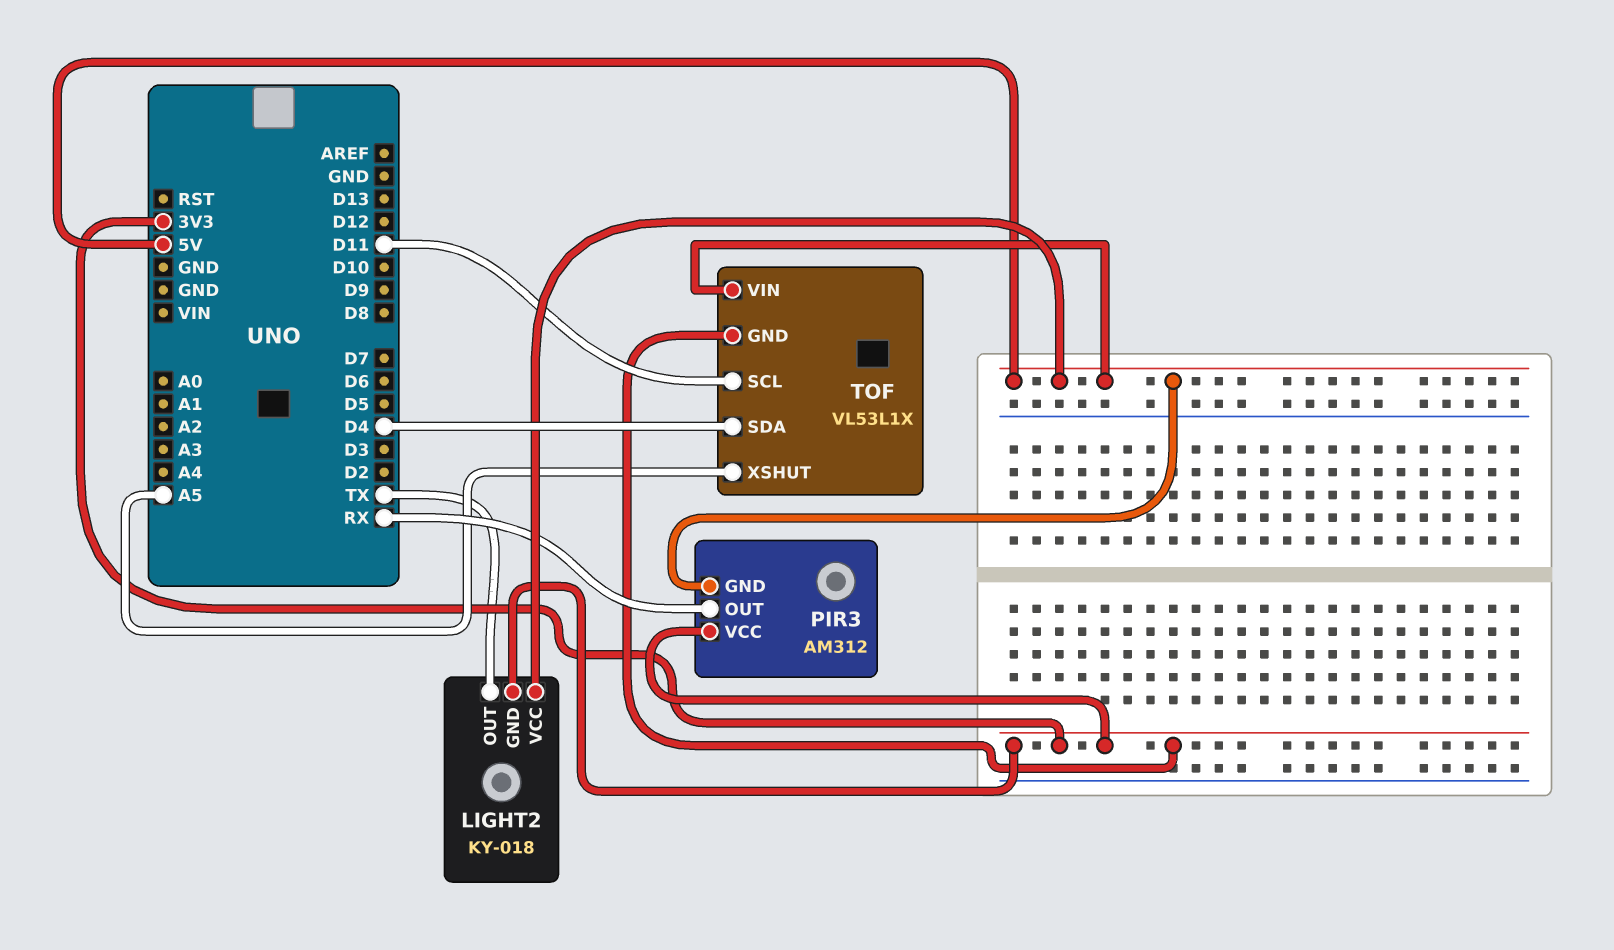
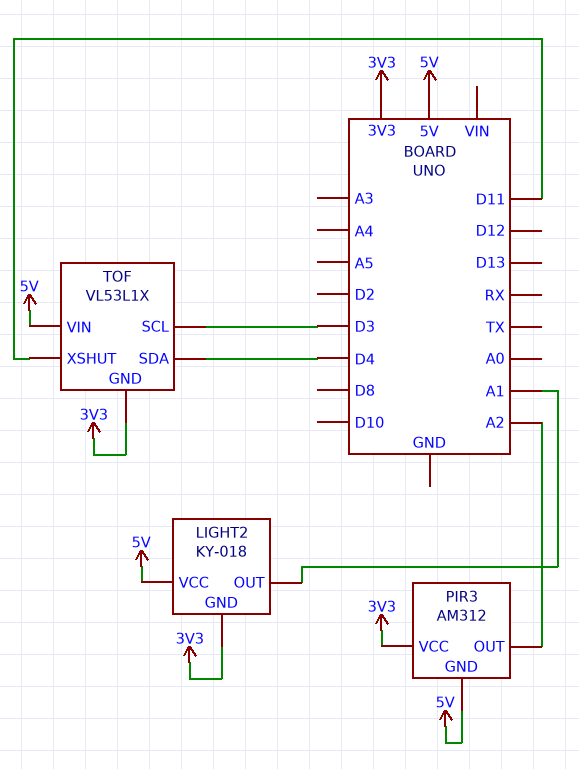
LIGHT2 pin OUT: TX -> A1
PIR3 pin OUT: RX -> A2
TOF pin SCL: D11 -> D3
TOF pin XSHUT: A5 -> D11

